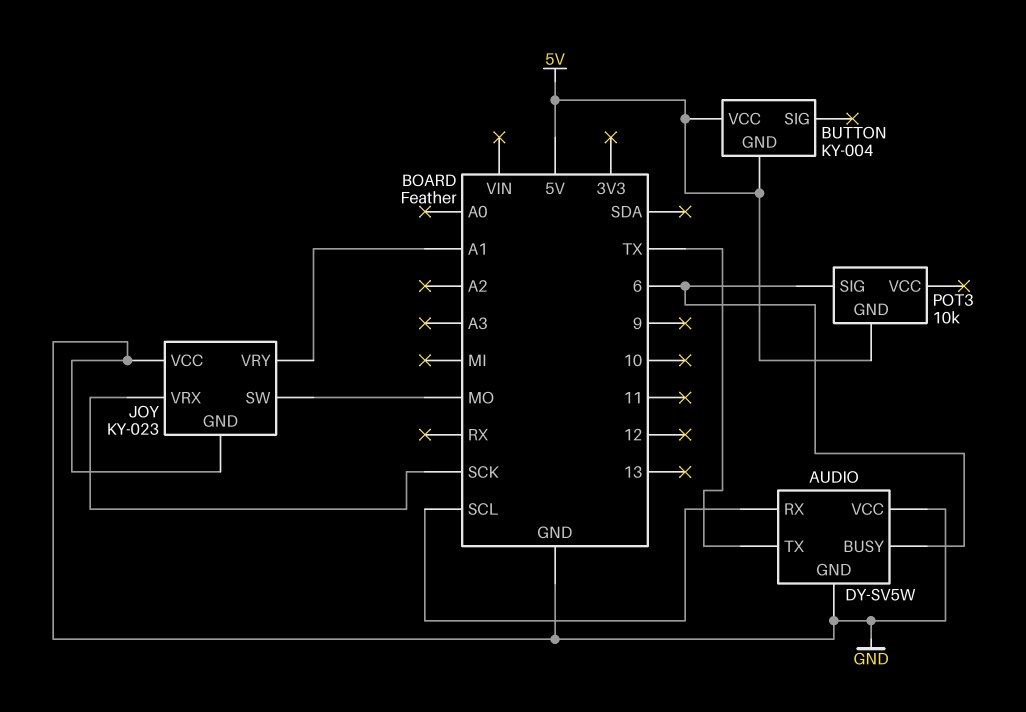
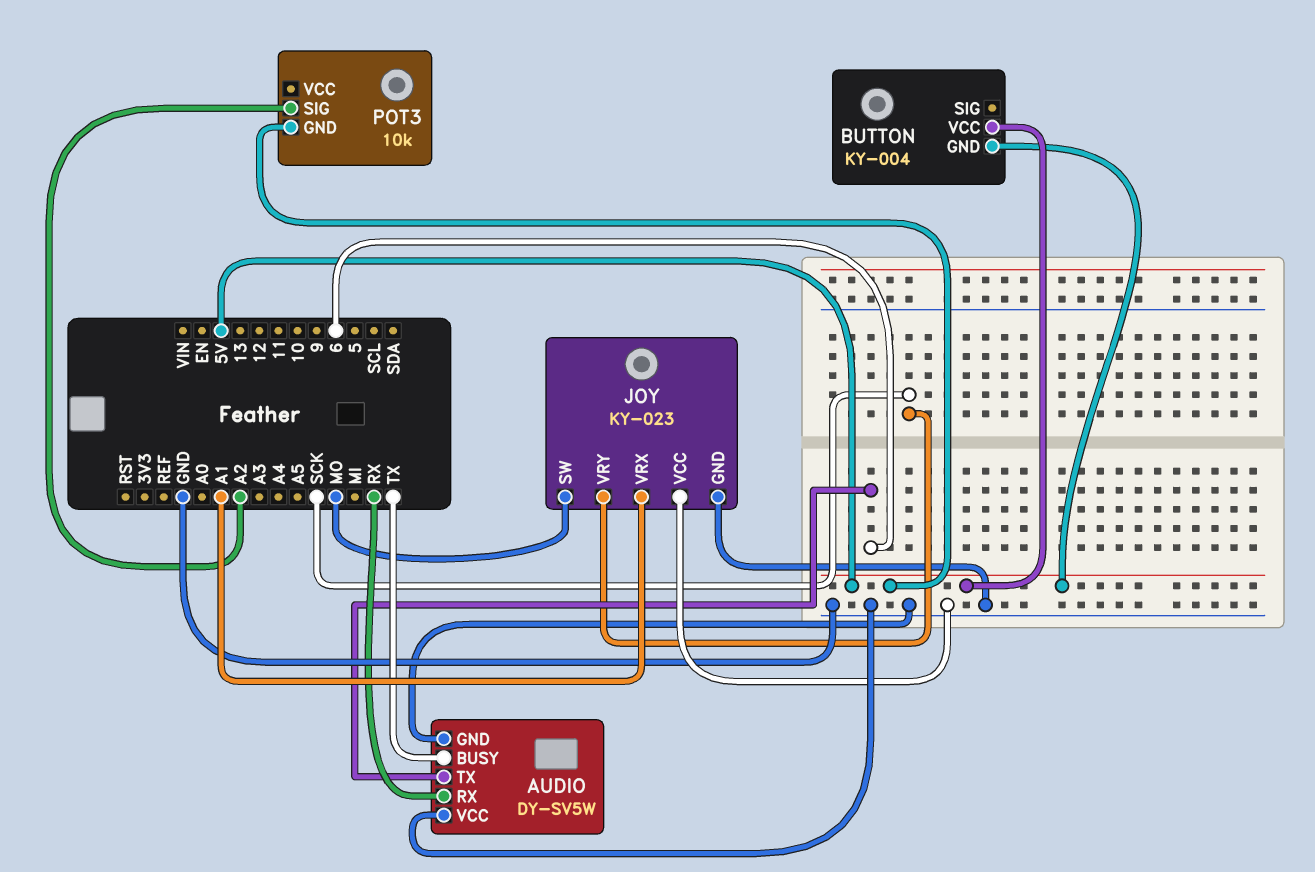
AUDIO pin BUSY: 6 -> TX
AUDIO pin RX: SCL -> RX
AUDIO pin TX: TX -> 6
JOY pin VRX: SCK -> A1
JOY pin VRY: A1 -> SCK
POT3 pin SIG: 6 -> A2

